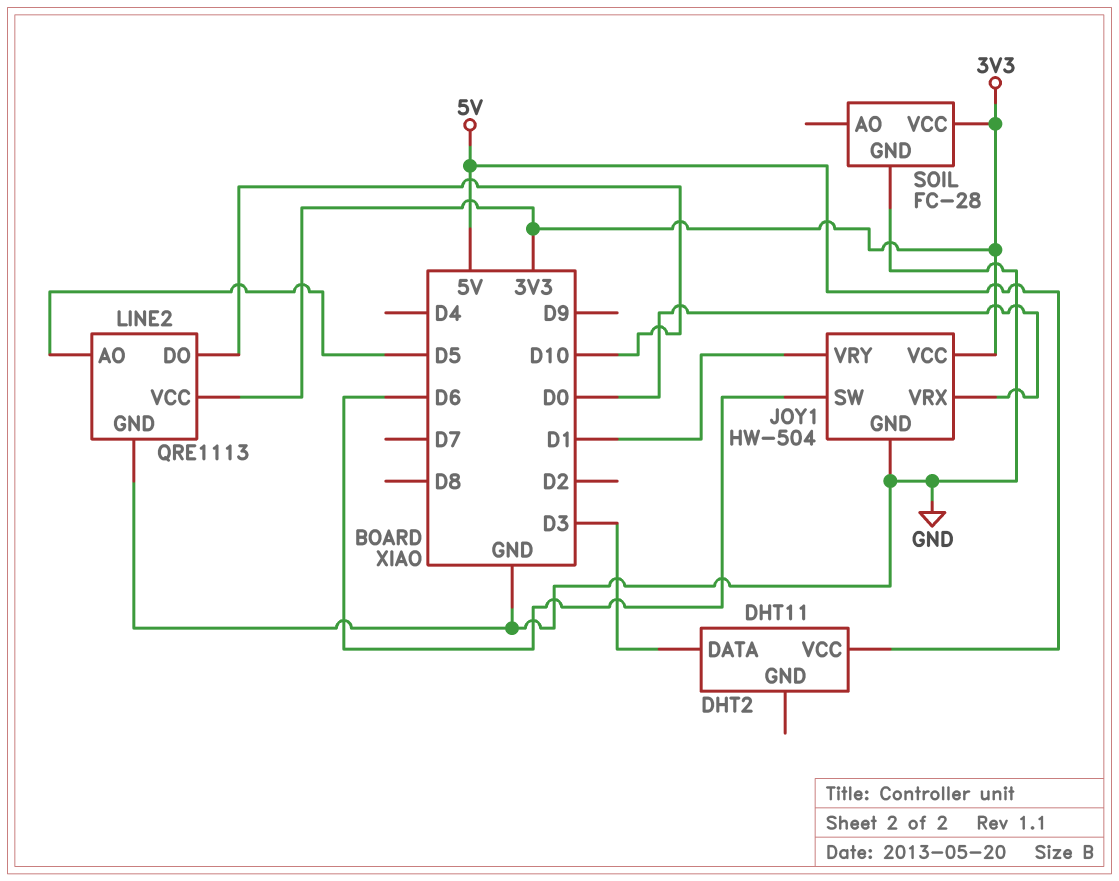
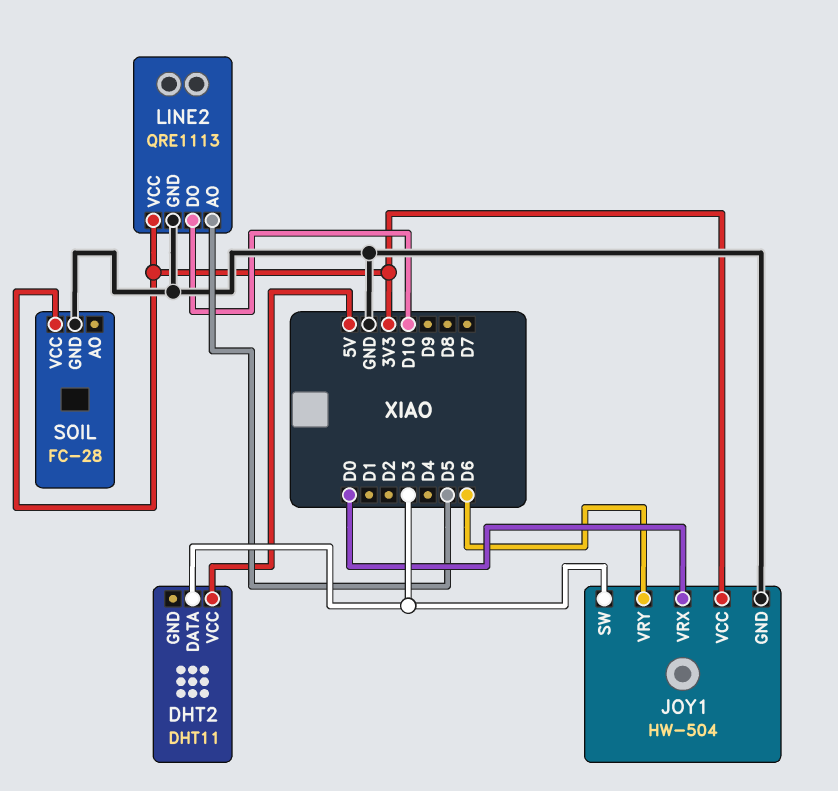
JOY1 pin SW: D6 -> D3
JOY1 pin VRY: D1 -> D6

